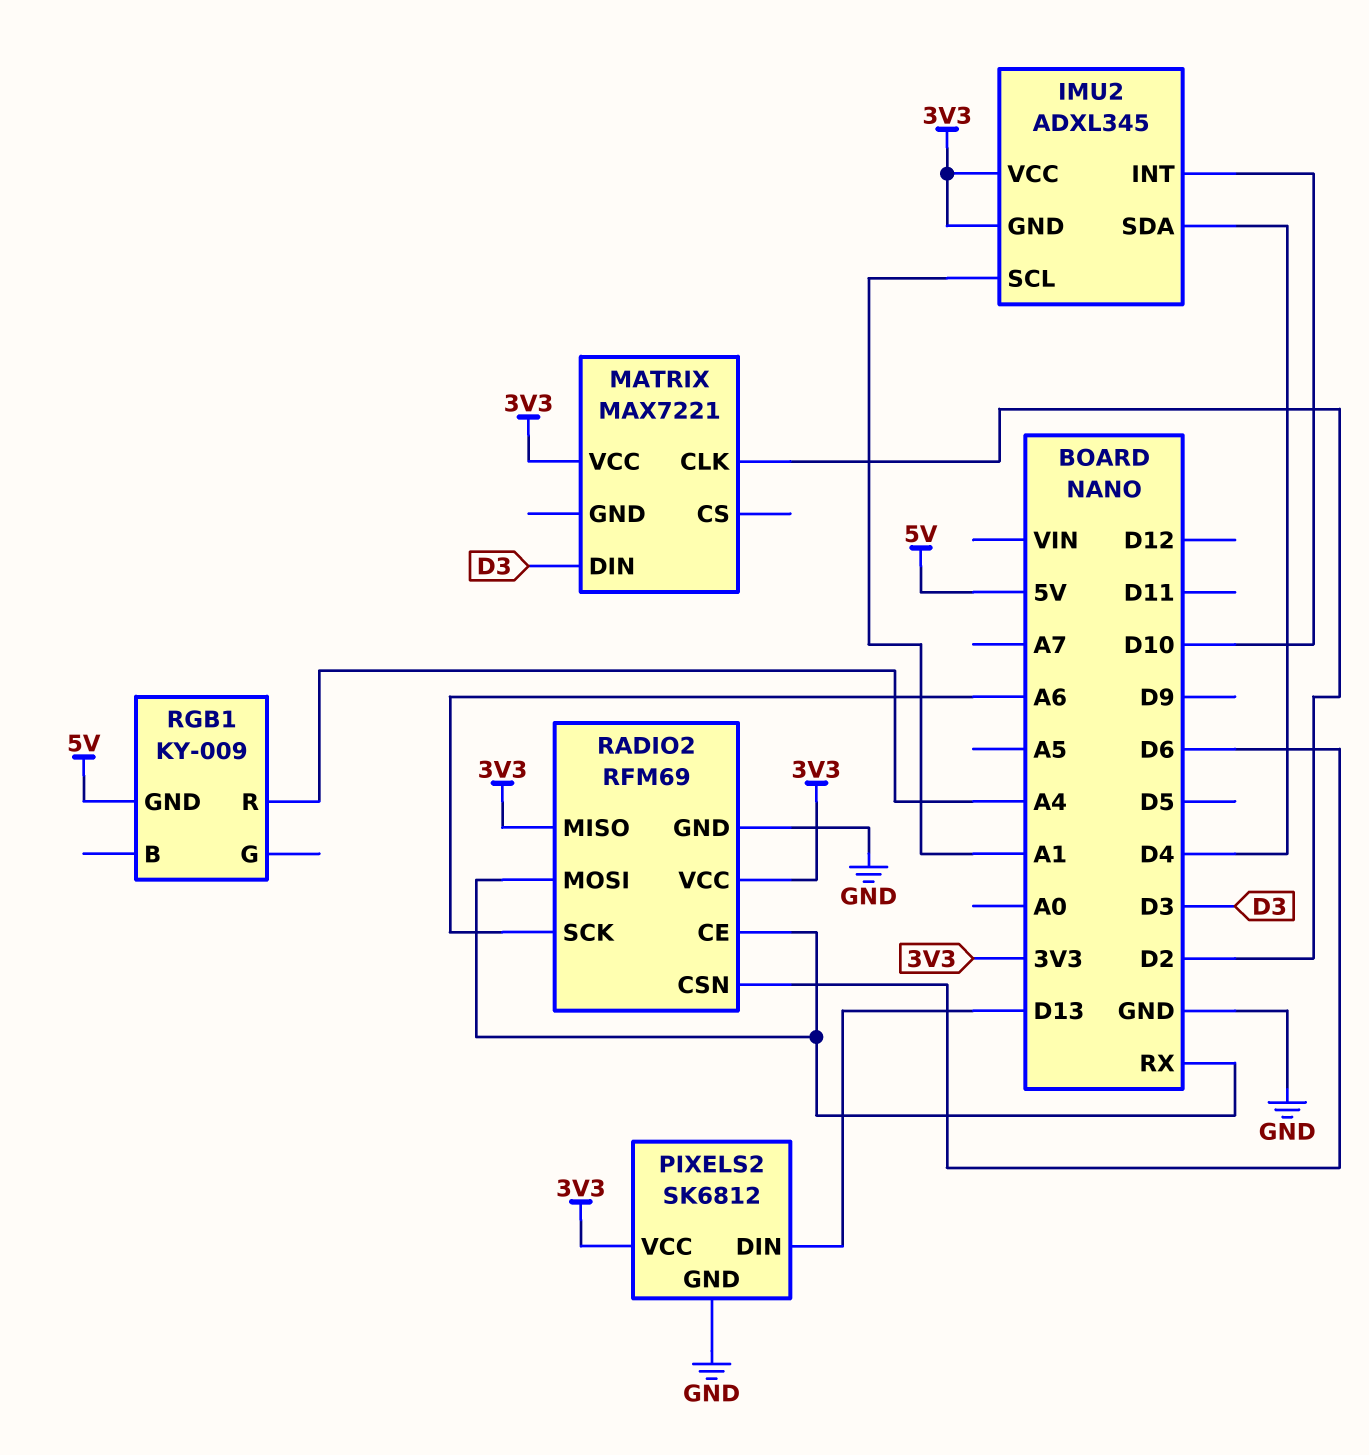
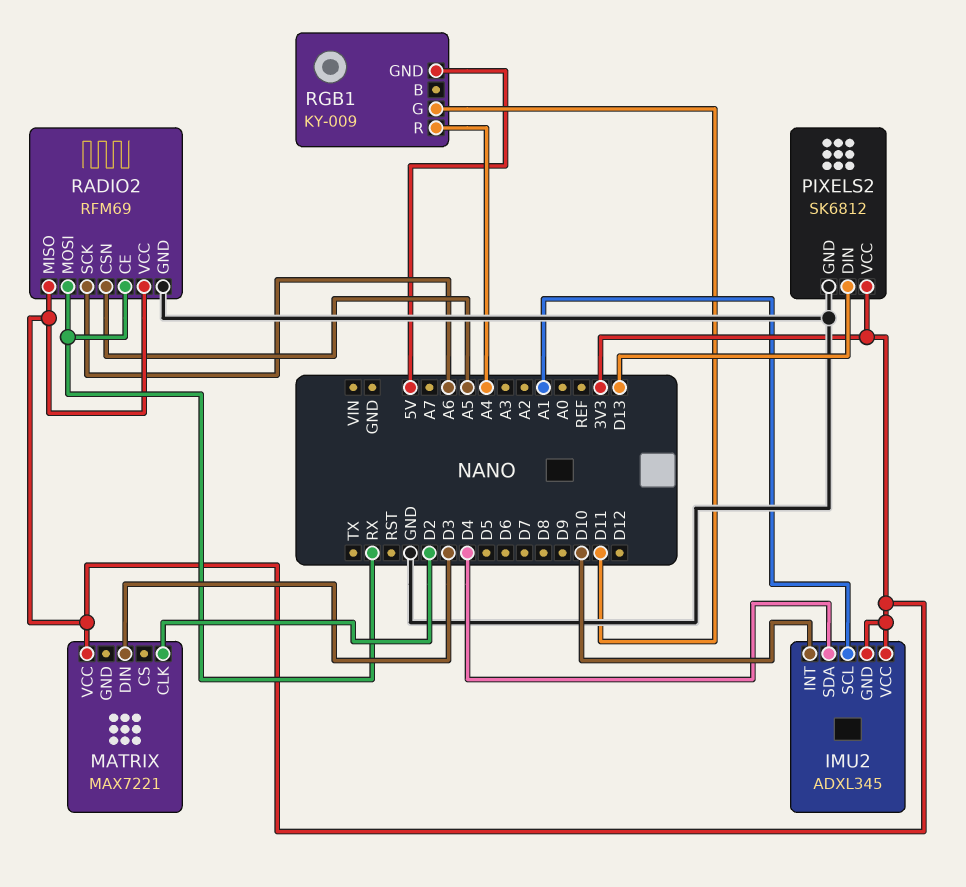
RADIO2 pin CSN: D6 -> A5
RGB1 pin G: none -> D11

